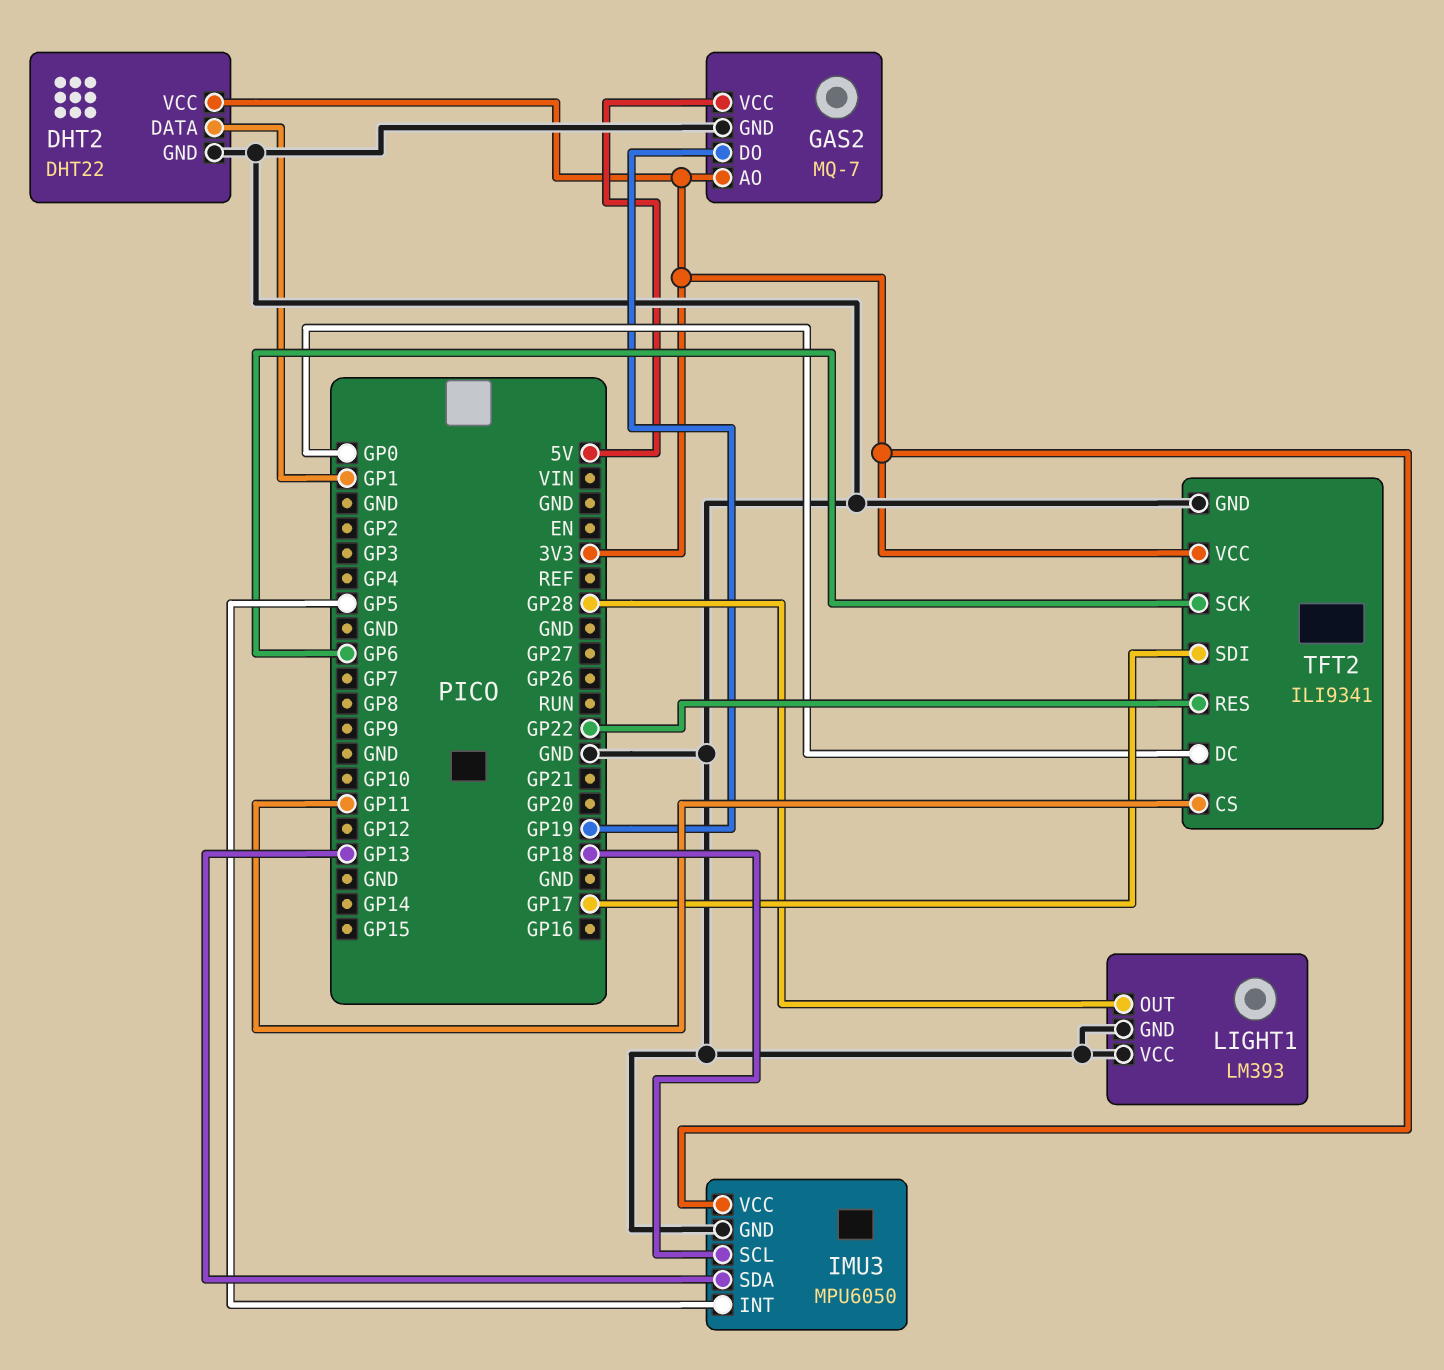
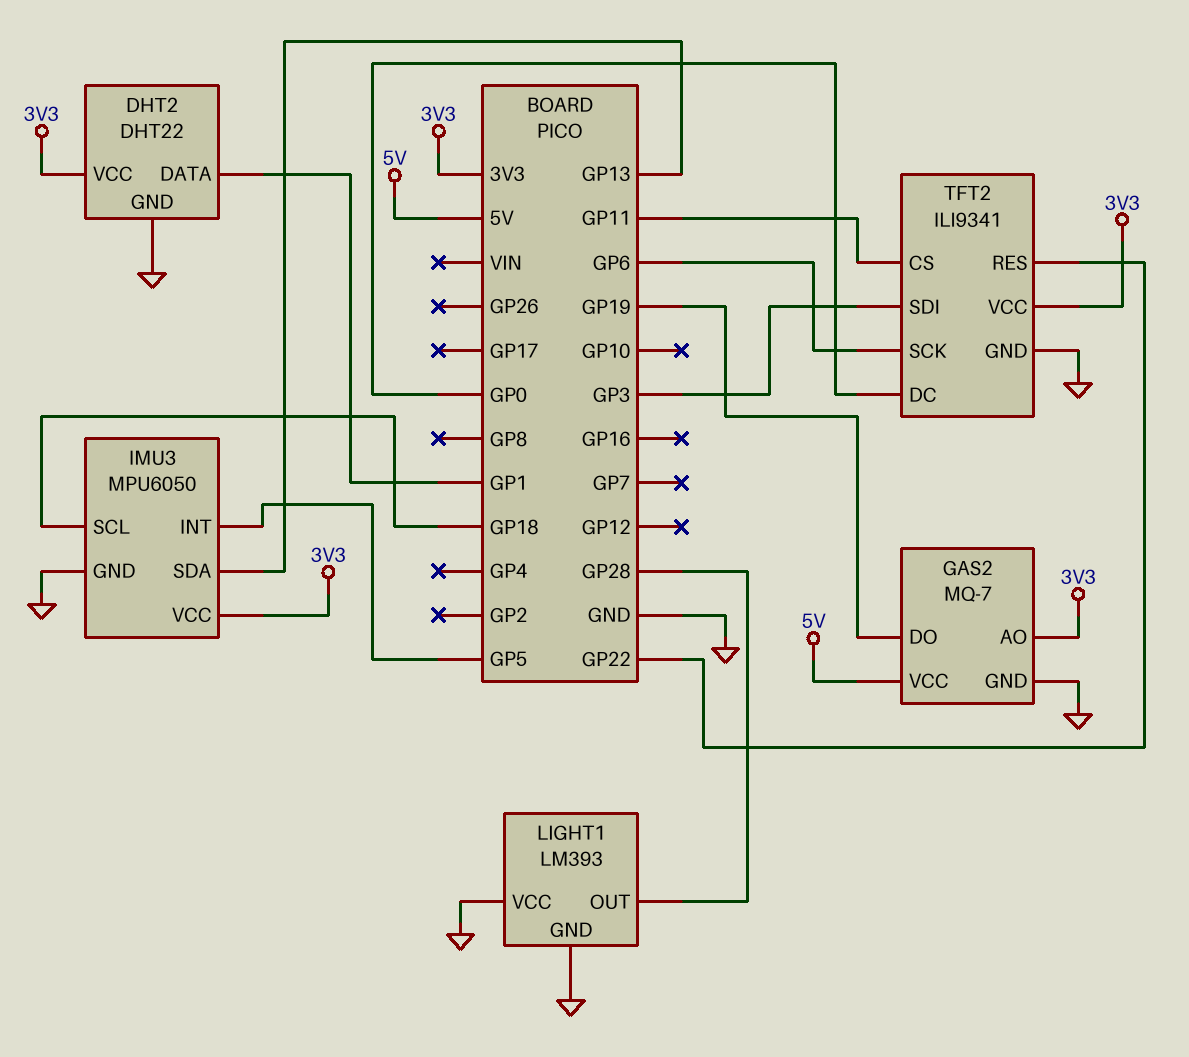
TFT2 pin SDI: GP17 -> GP3

